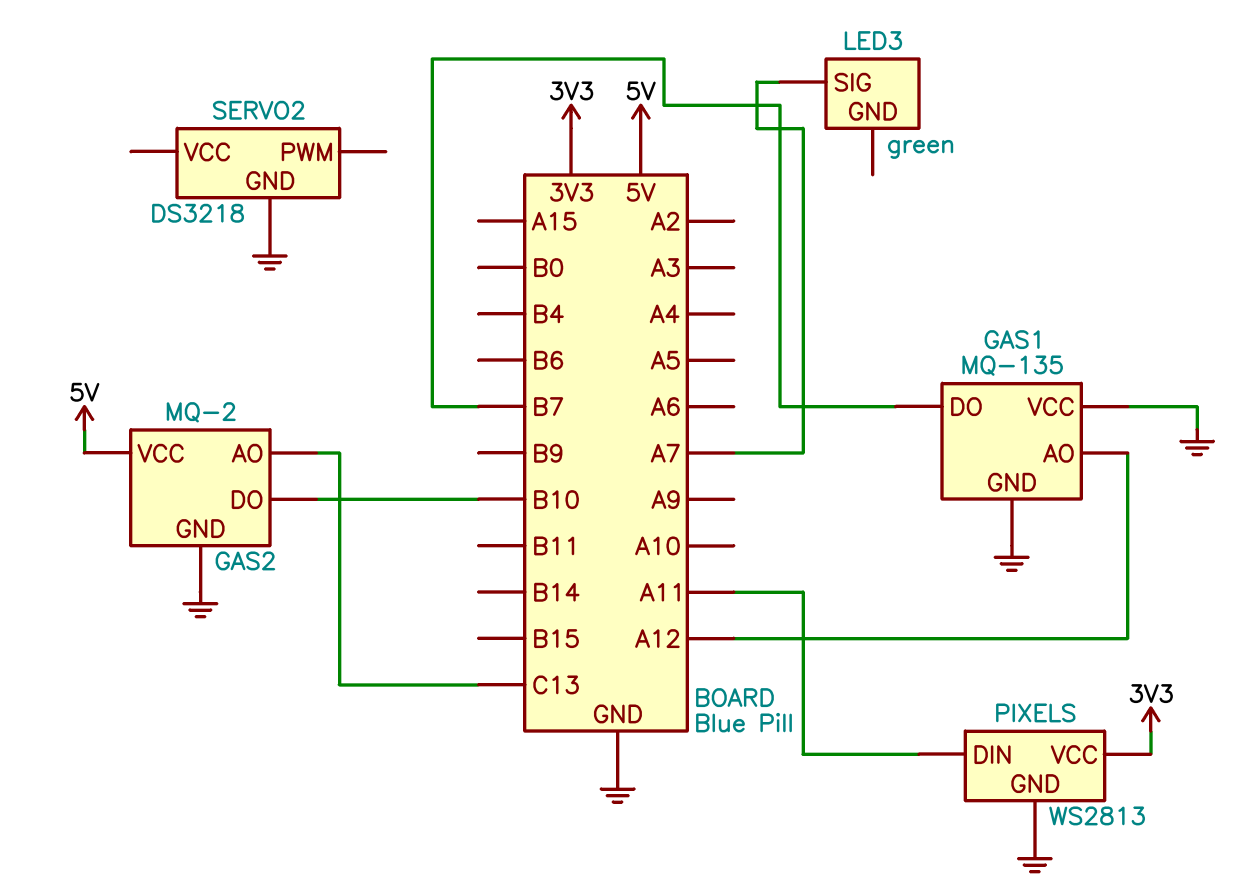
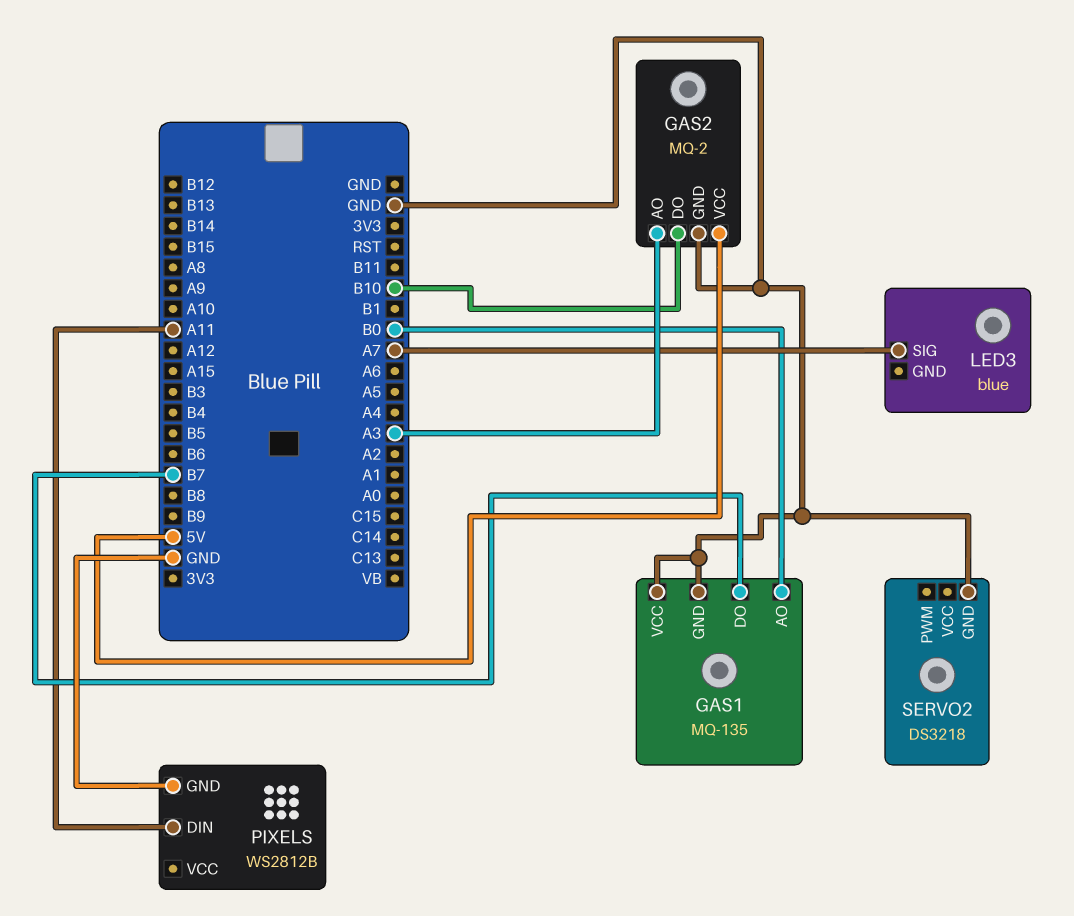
GAS1 pin AO: A12 -> B0
GAS2 pin AO: C13 -> A3
LED3: green -> blue
PIXELS: WS2813 -> WS2812B
PIXELS pin VCC: 3V3 -> none

